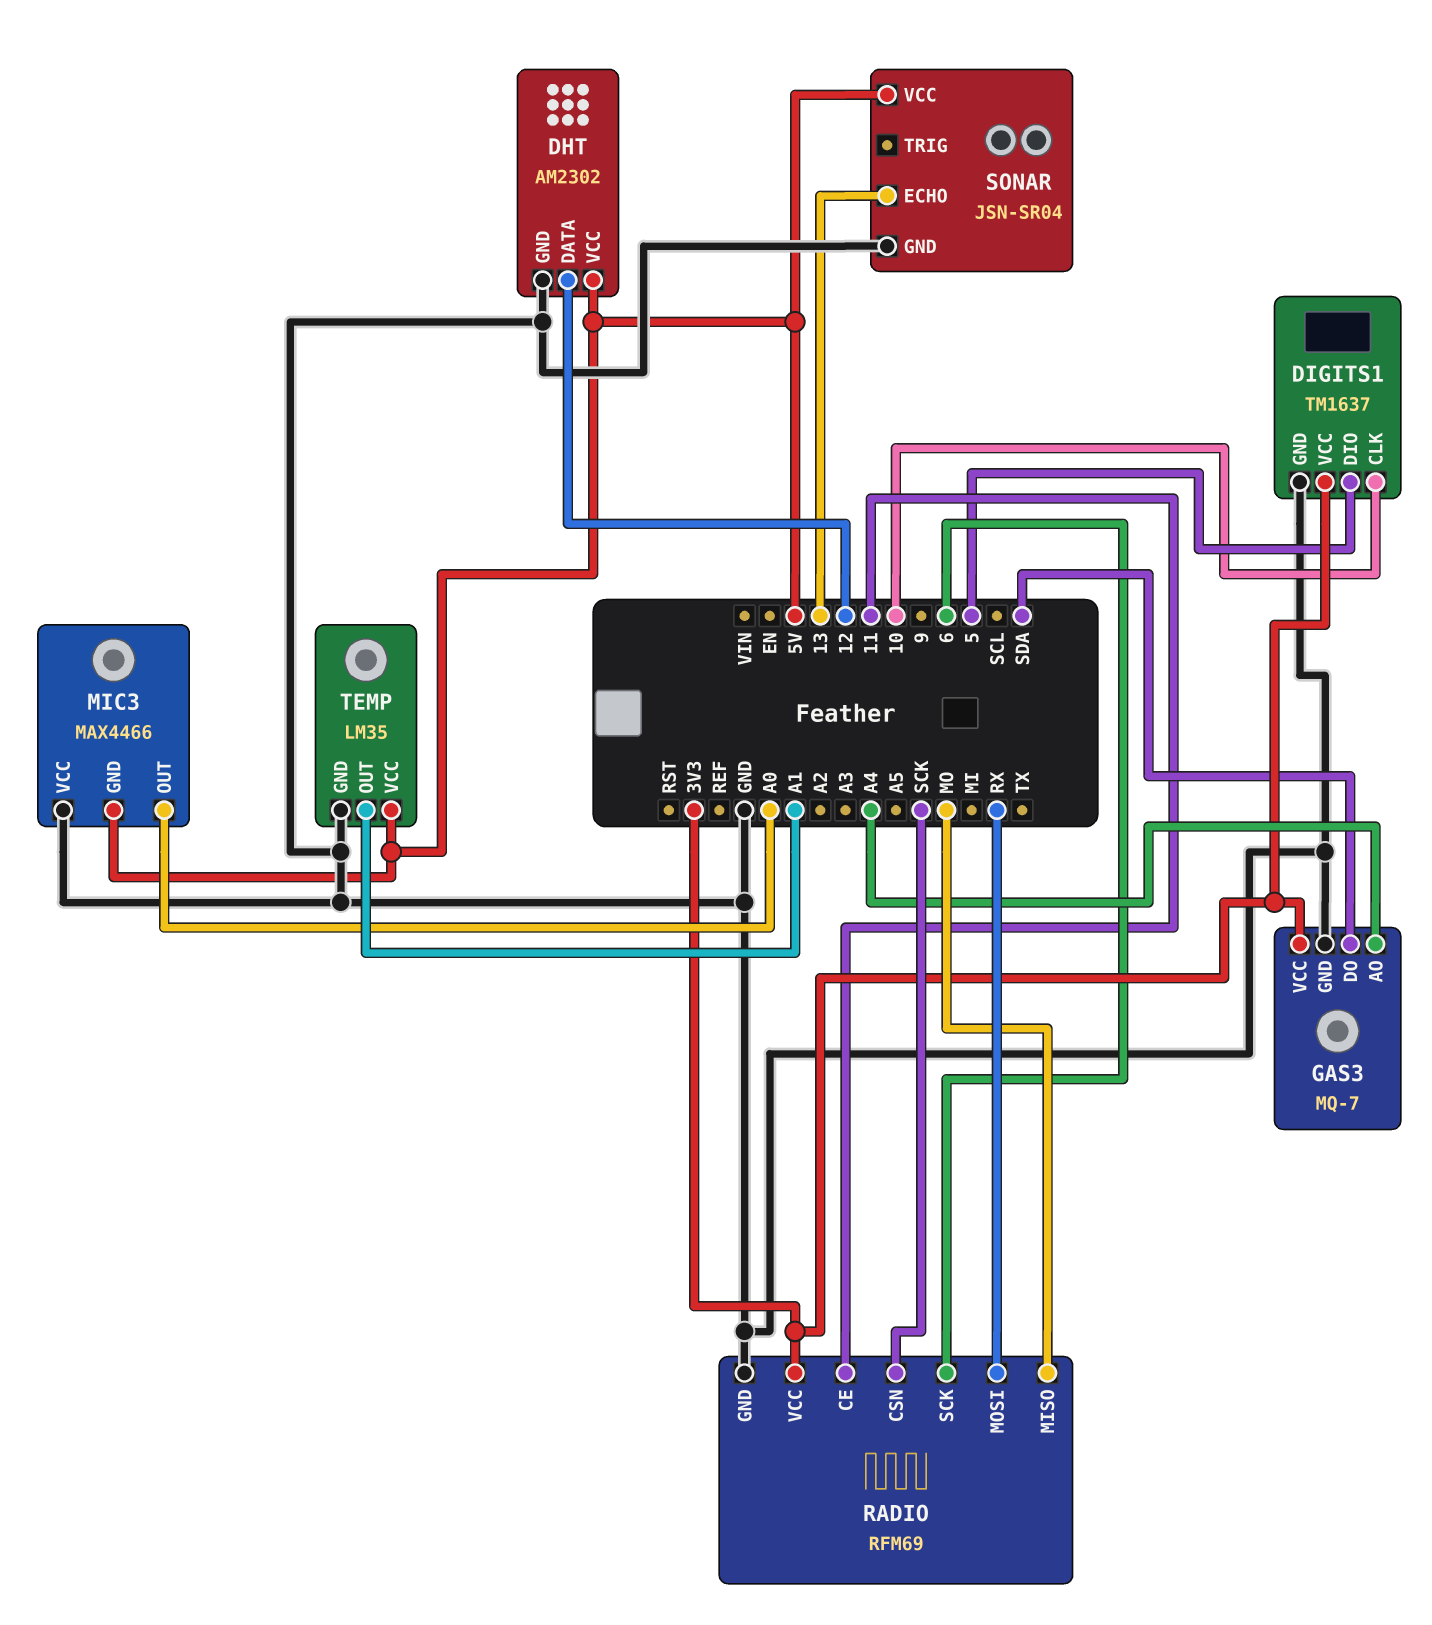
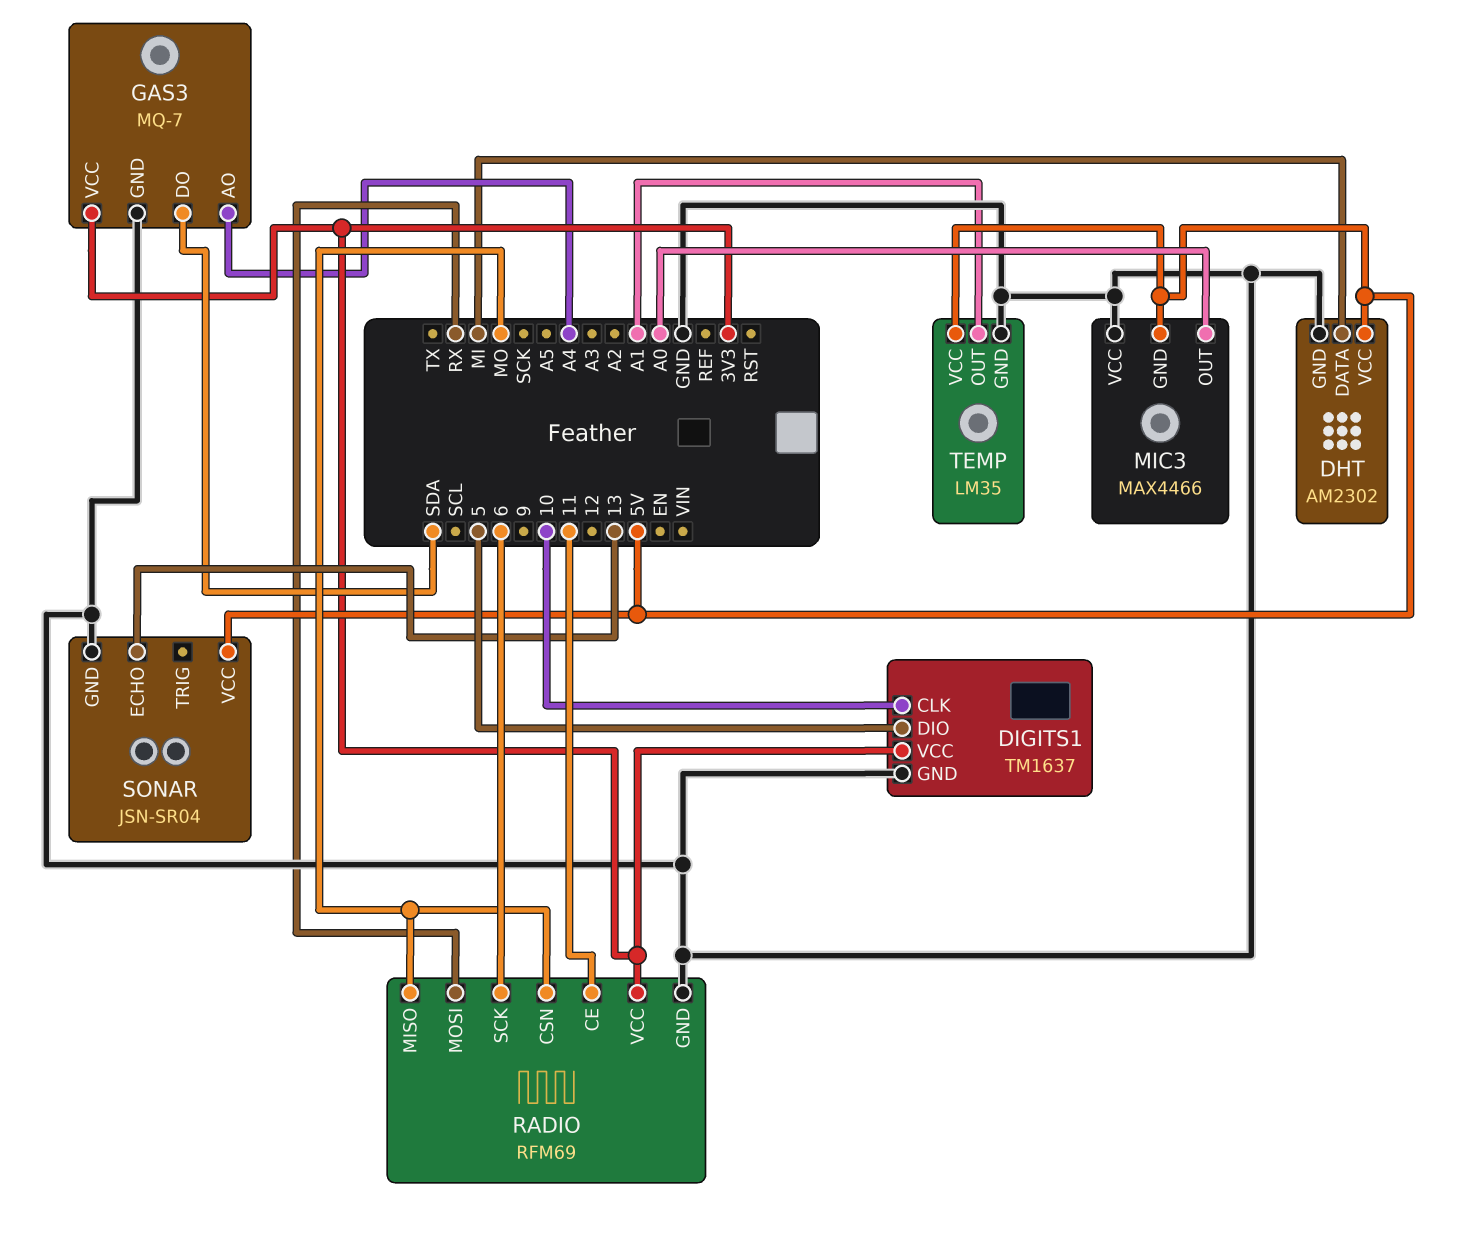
DHT pin DATA: 12 -> MI
RADIO pin CSN: SCK -> MO

